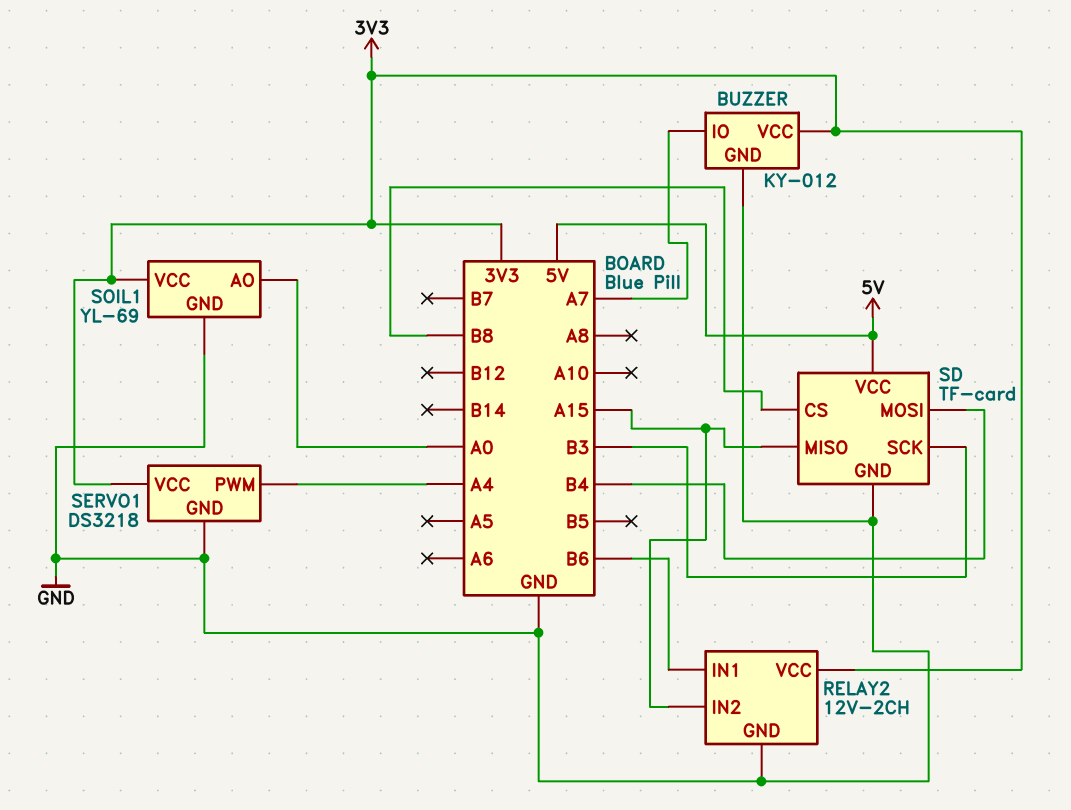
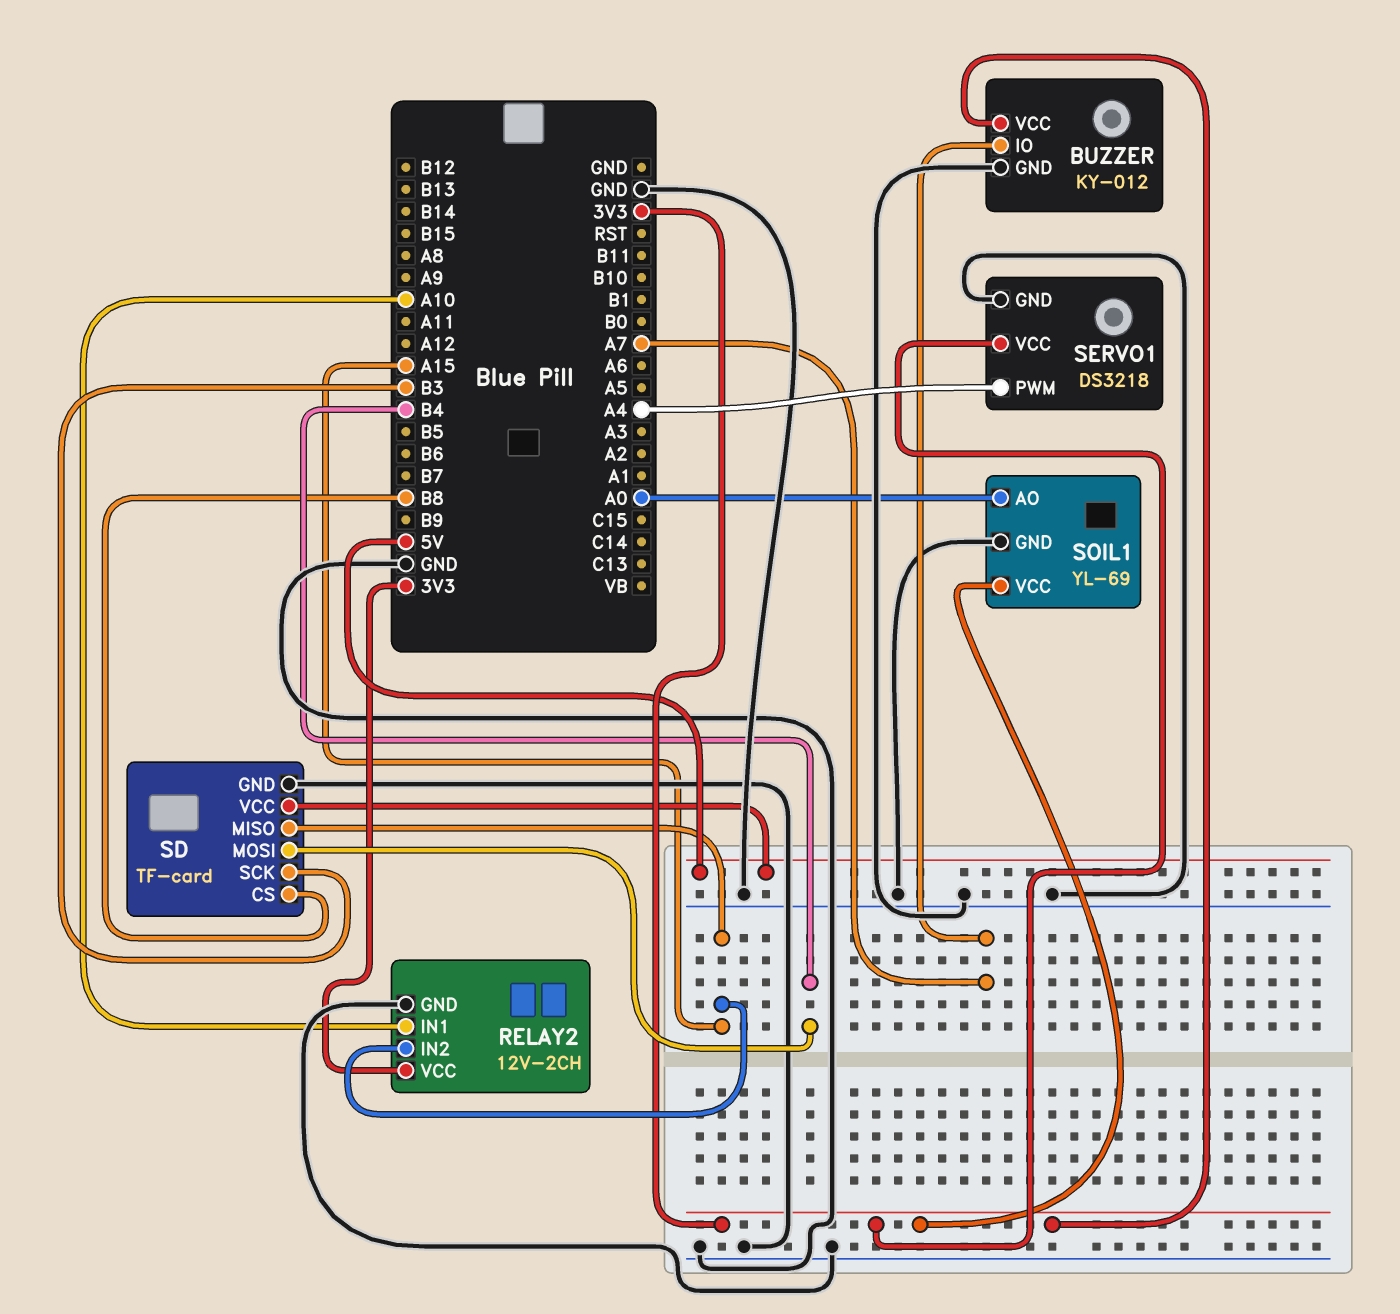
RELAY2 pin IN1: B6 -> A10

